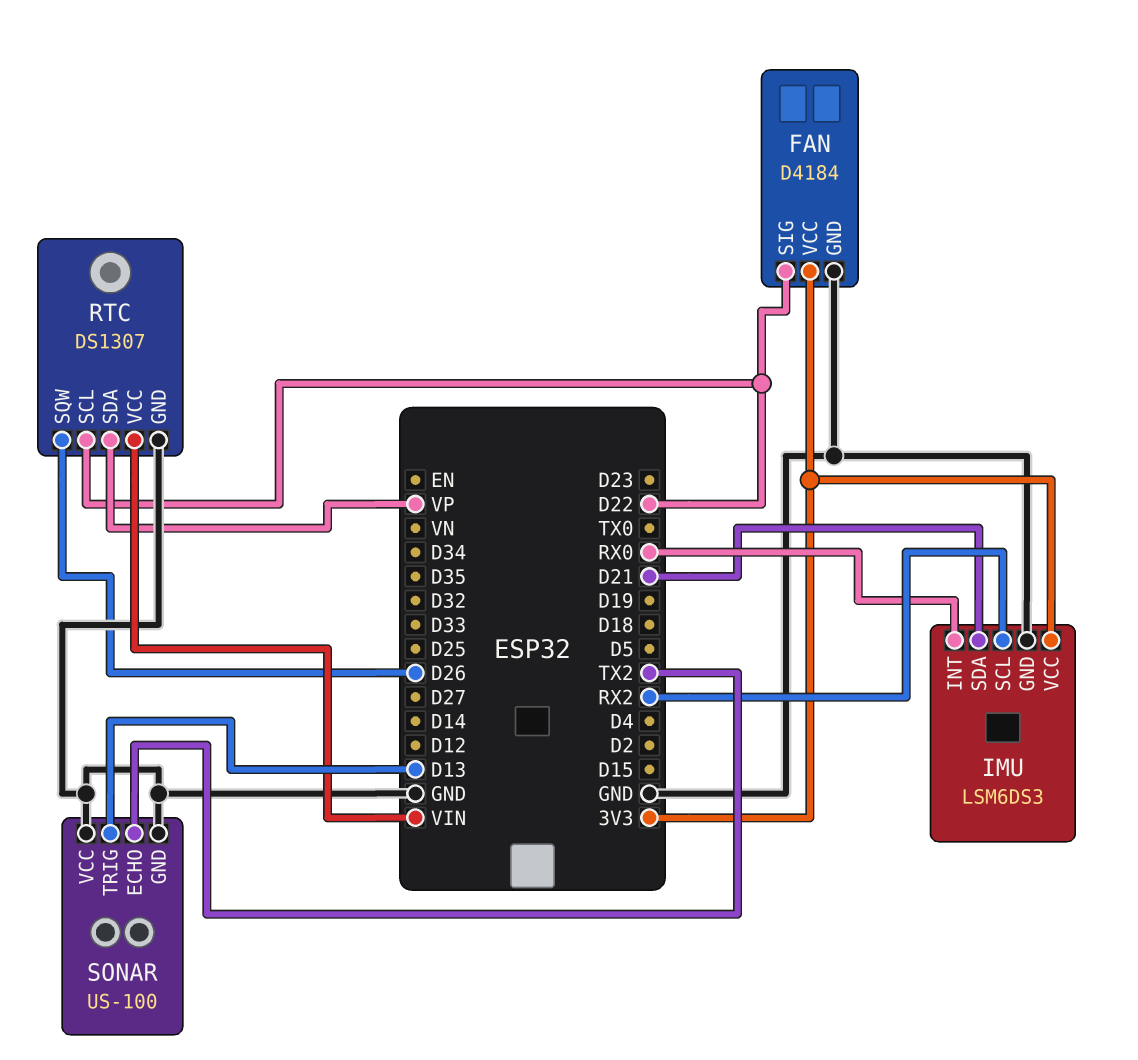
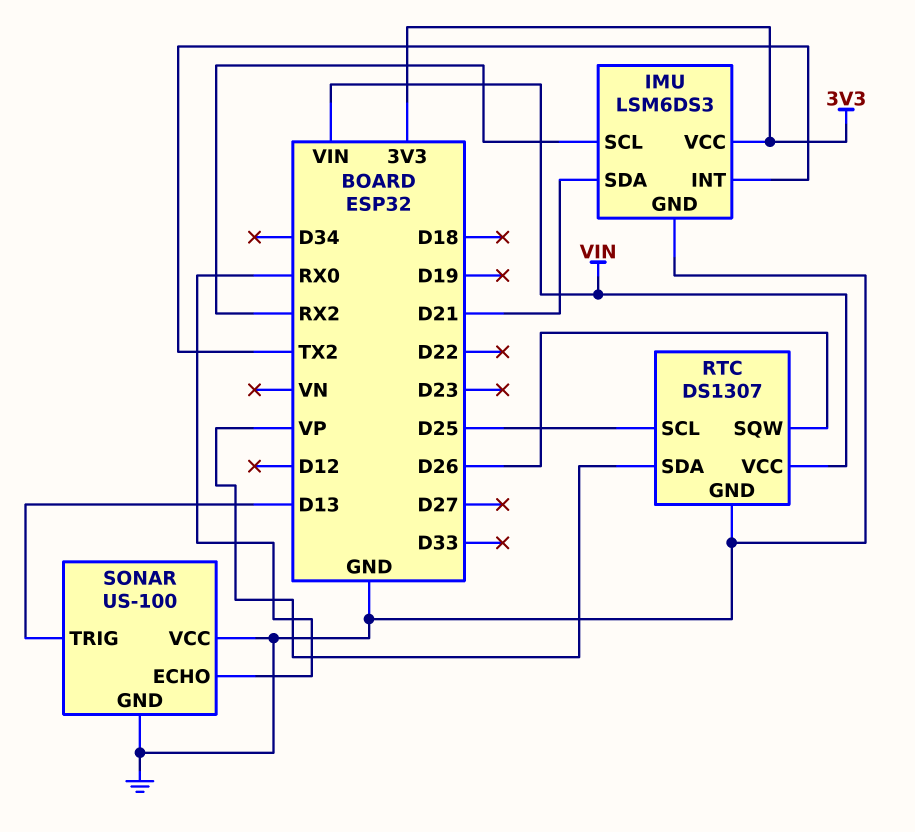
FAN: D4184 -> none
FAN pin GND: GND -> none
FAN pin SIG: D22 -> none
FAN pin VCC: 3V3 -> none
IMU pin INT: RX0 -> TX2
RTC pin SCL: D22 -> D25
SONAR pin ECHO: TX2 -> RX0

